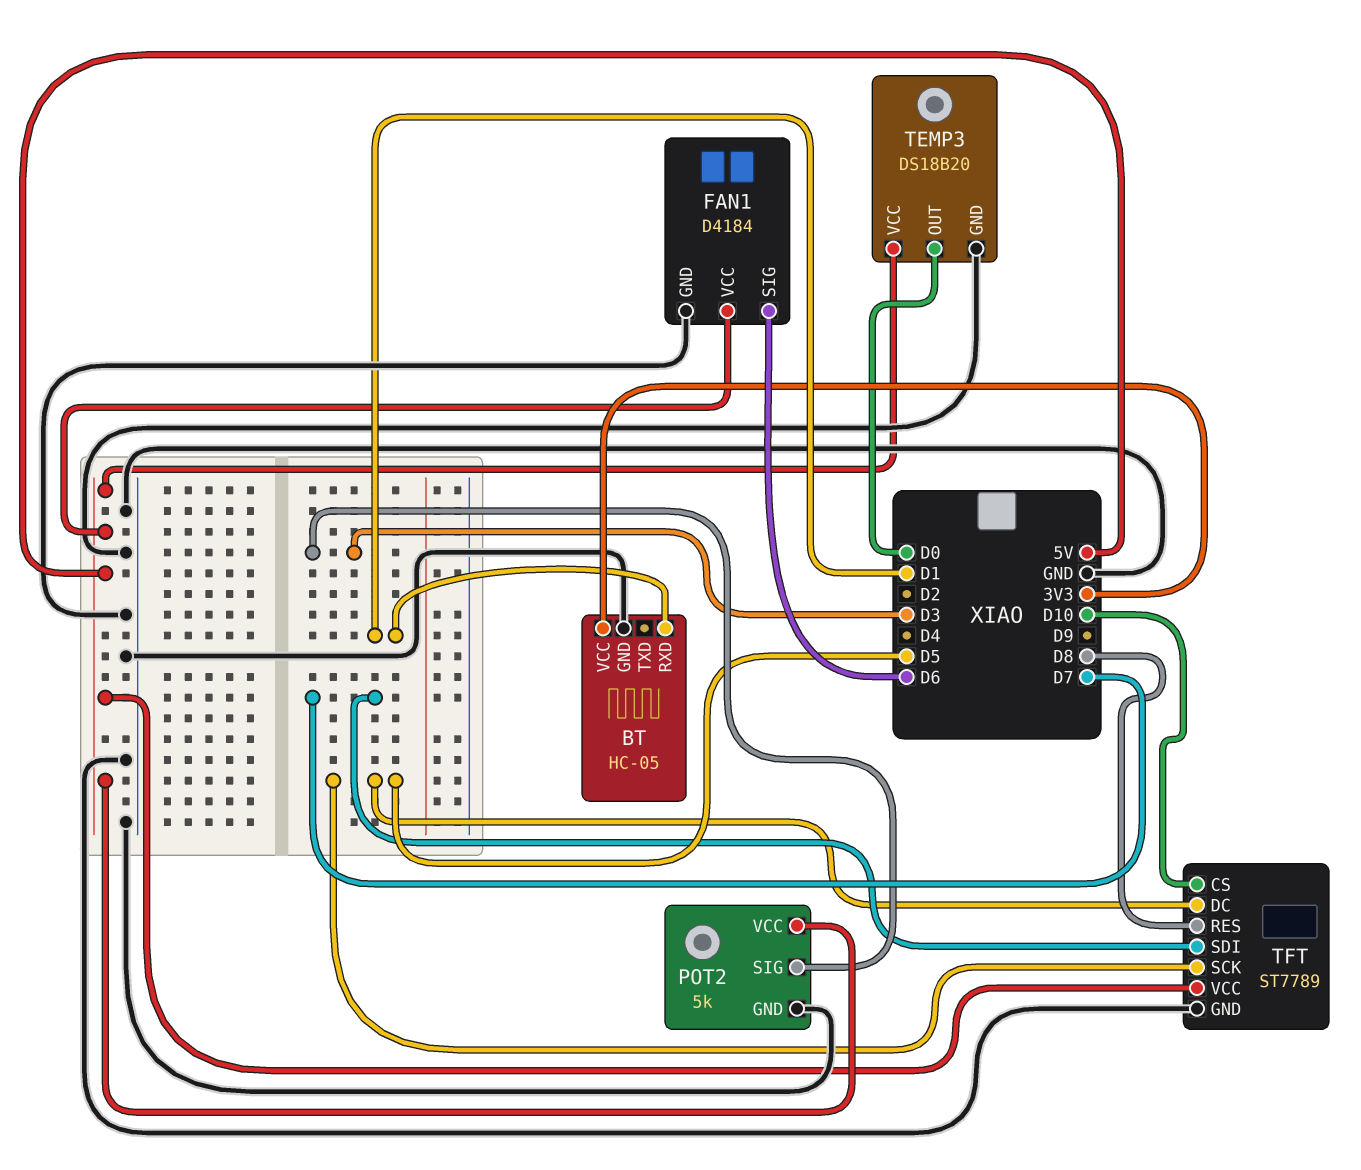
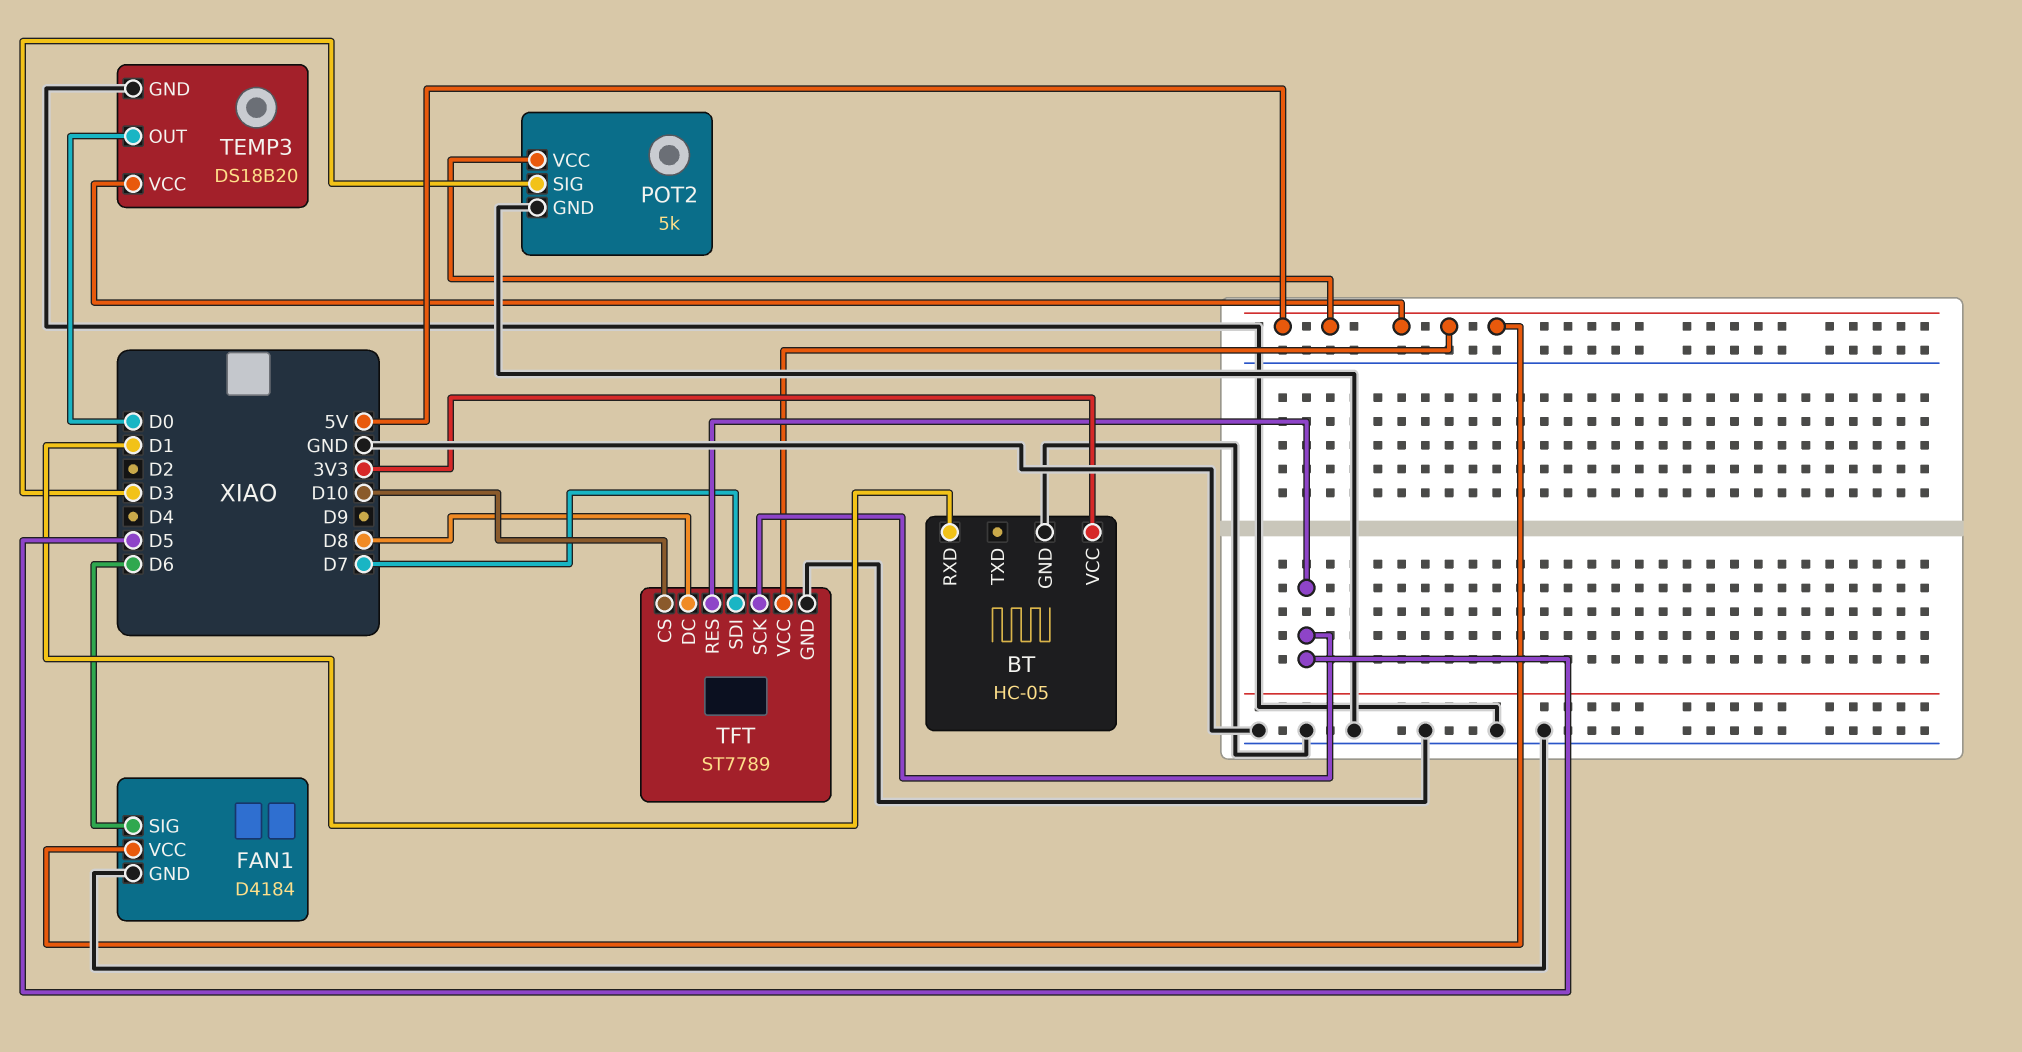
TFT pin DC: D5 -> D8
TFT pin RES: D8 -> D5

